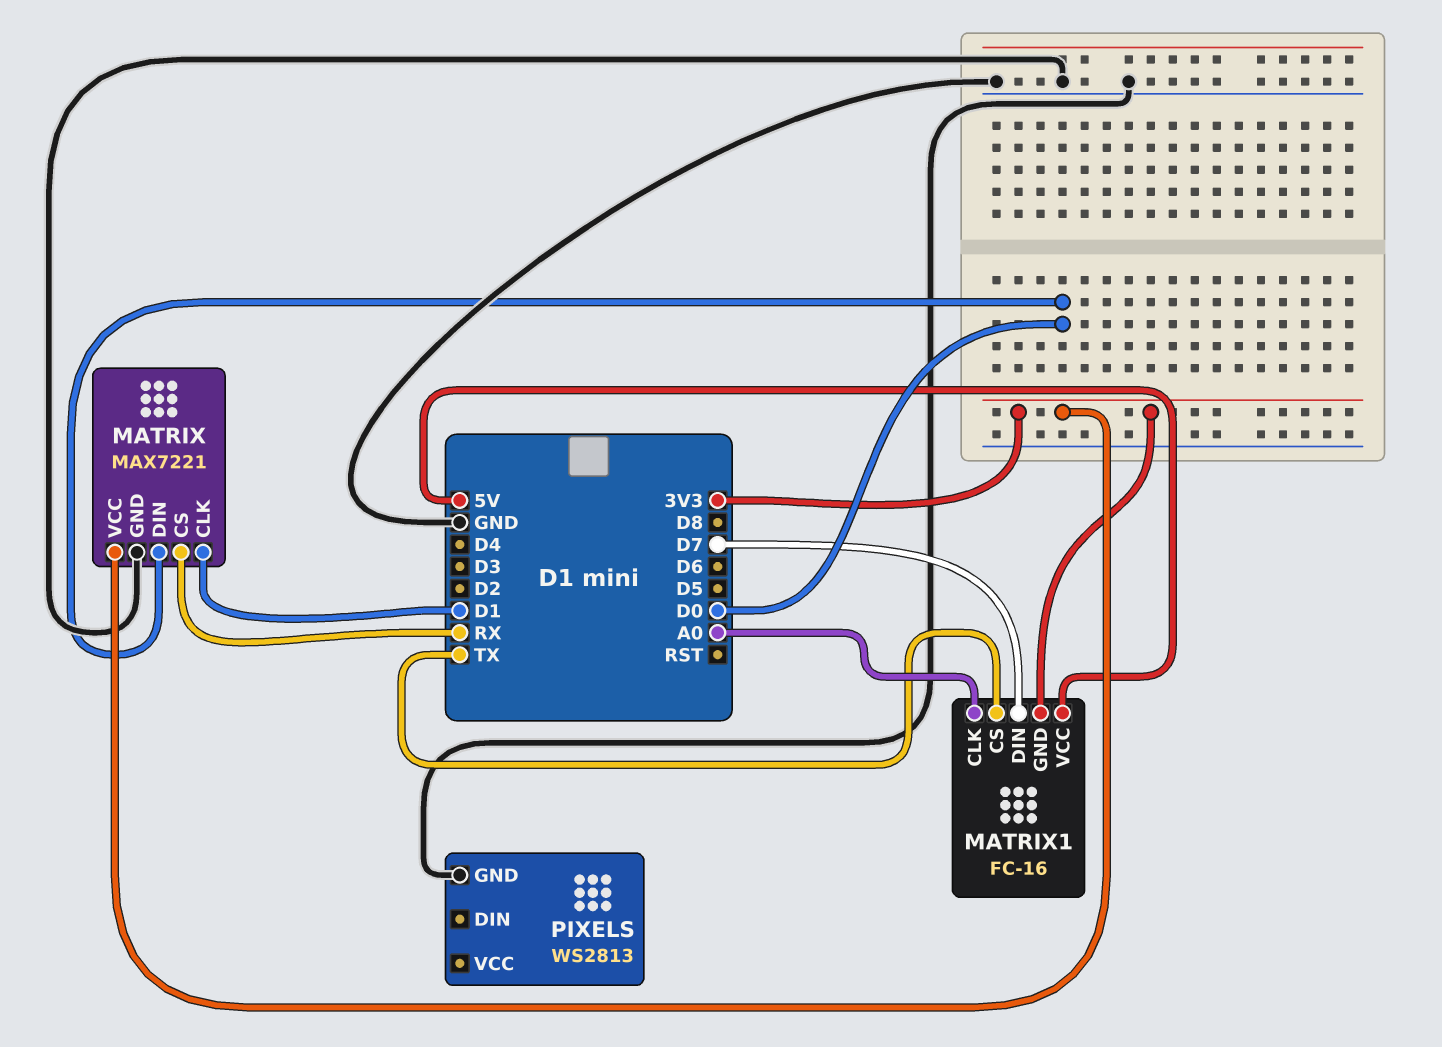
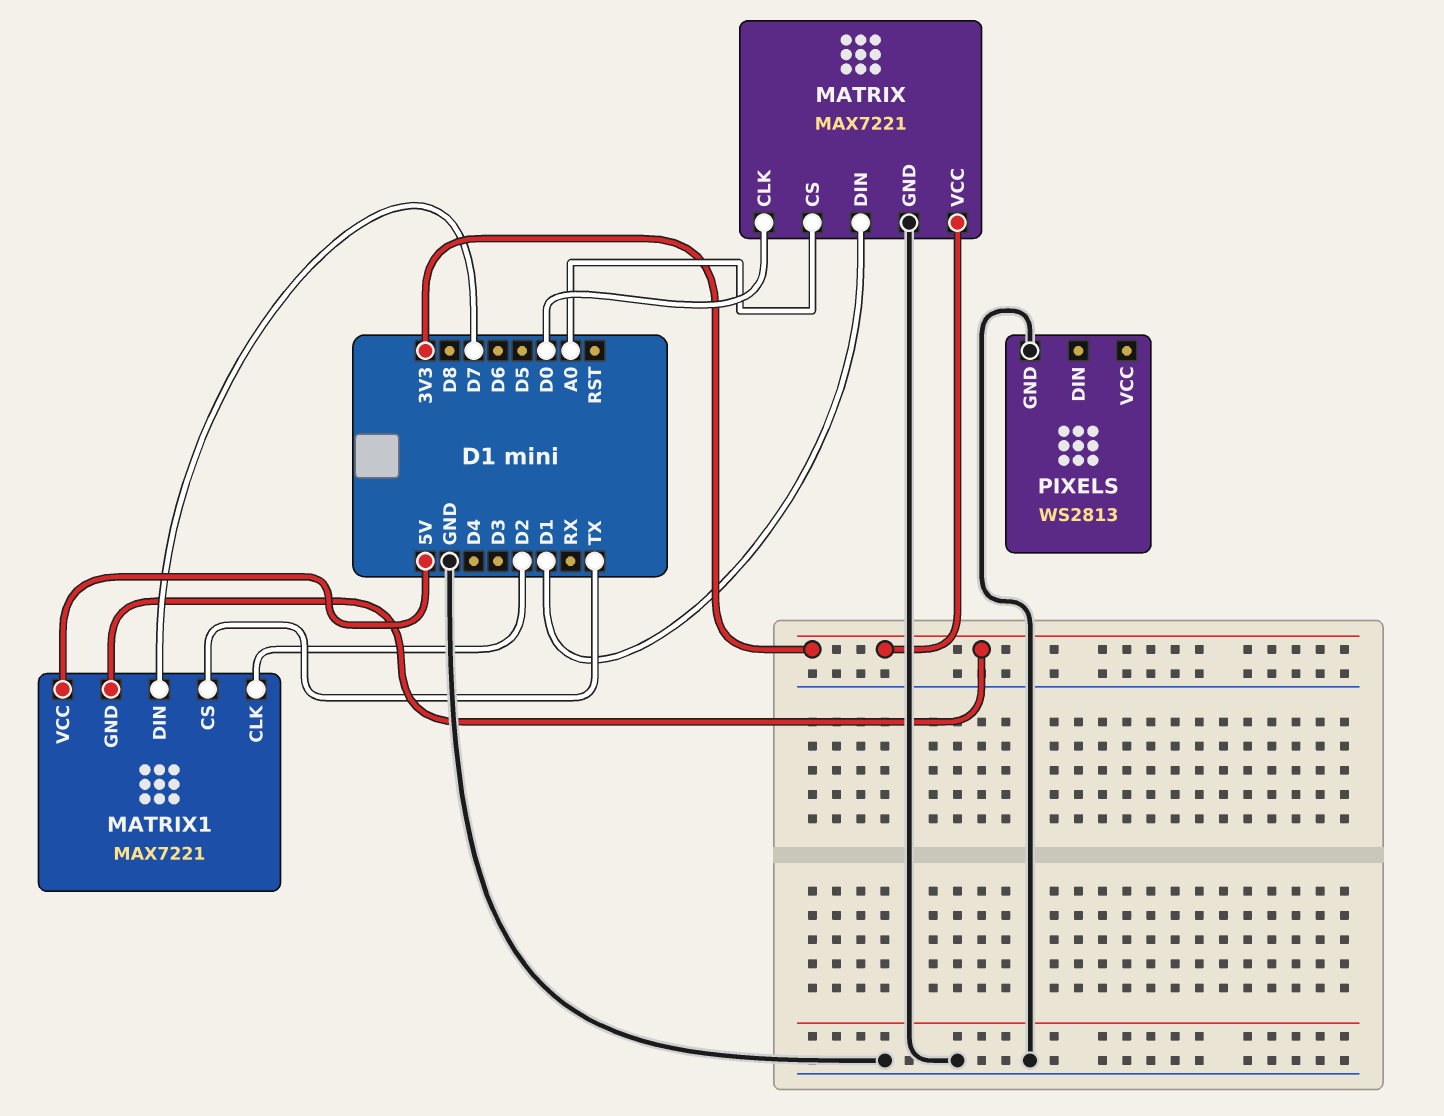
MATRIX pin CLK: D1 -> D0
MATRIX pin CS: RX -> A0
MATRIX pin DIN: D0 -> D1
MATRIX1: FC-16 -> MAX7221
MATRIX1 pin CLK: A0 -> D2

